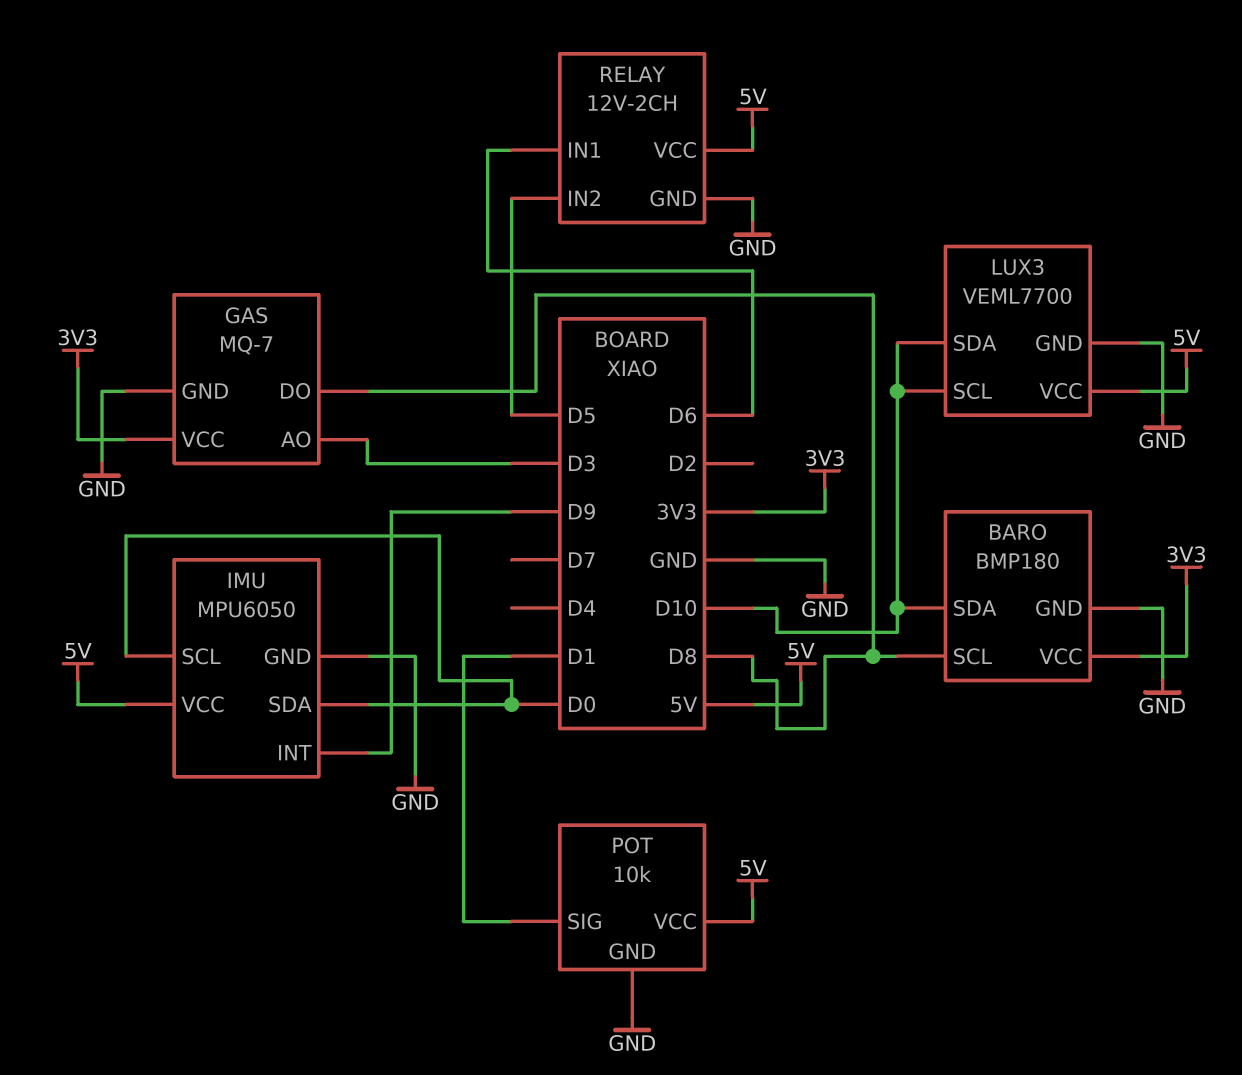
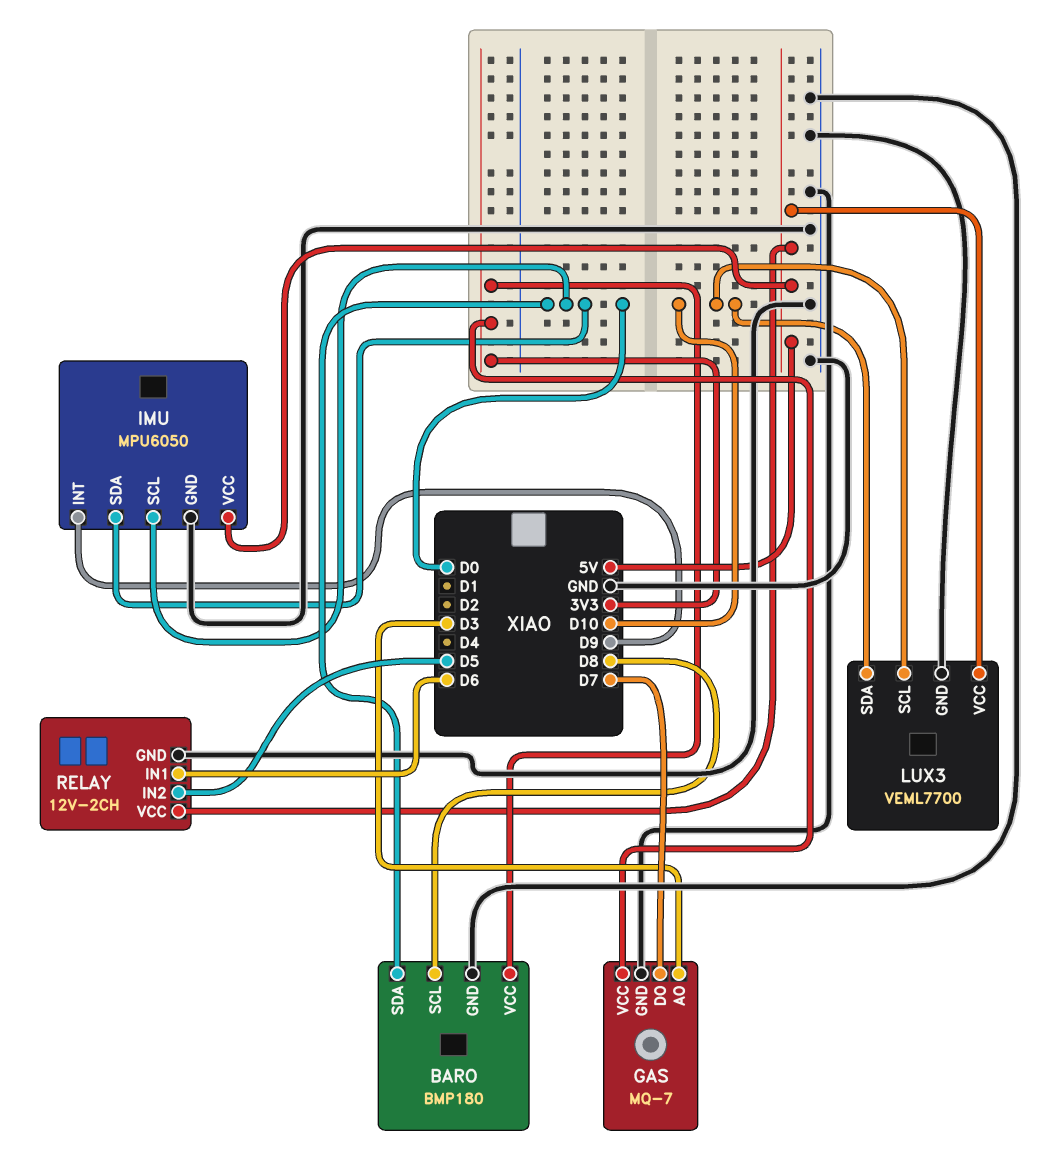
BARO pin SDA: D10 -> D0
GAS pin DO: D8 -> D7
POT: 10k -> none
POT pin GND: GND -> none
POT pin SIG: D1 -> none
POT pin VCC: 5V -> none

